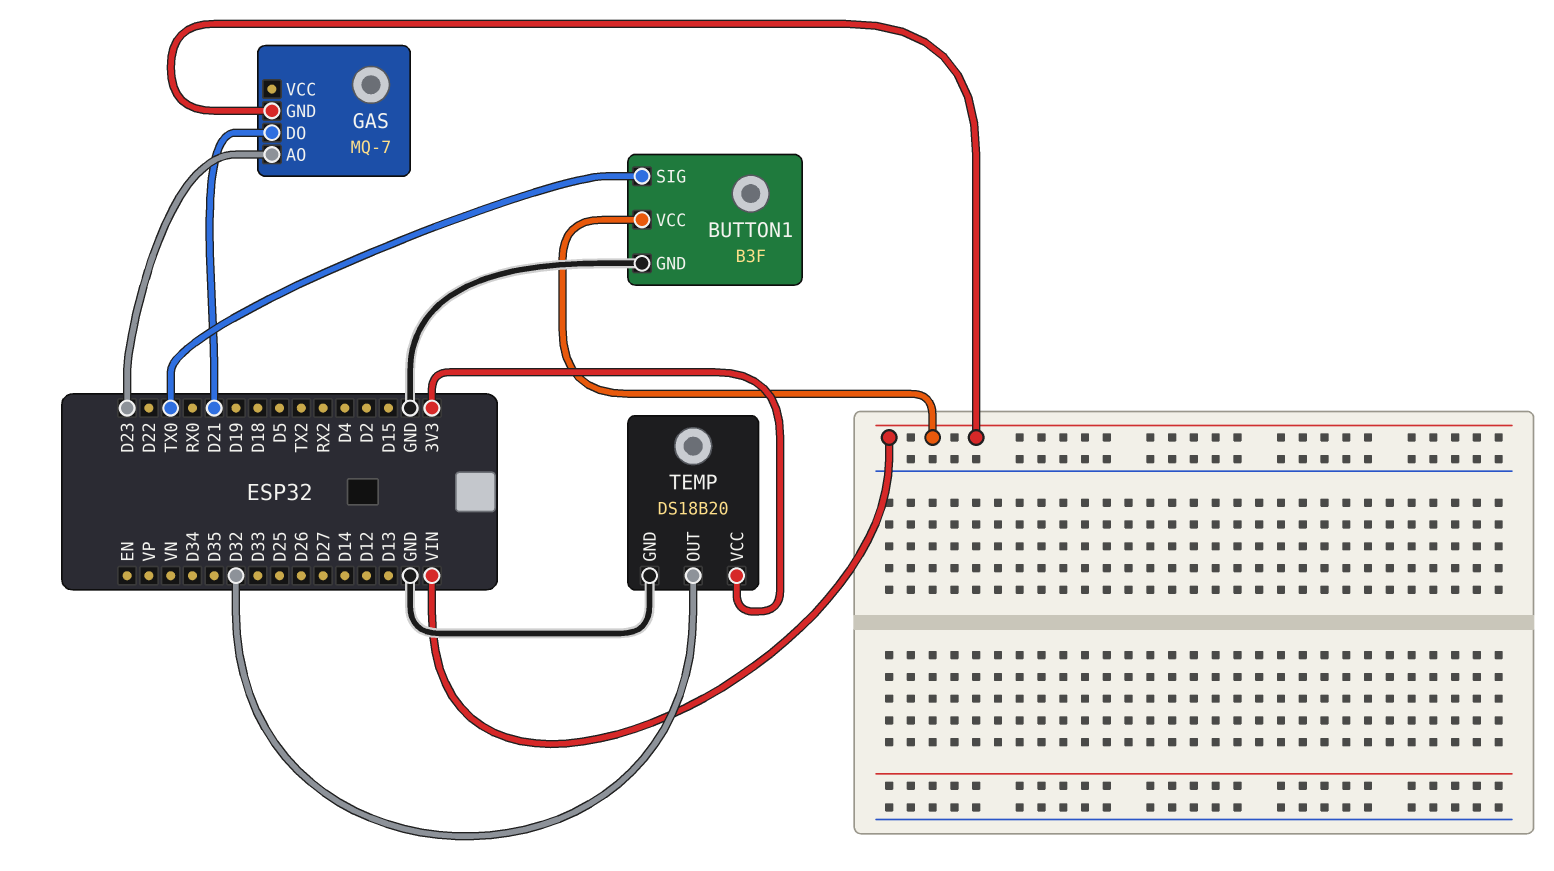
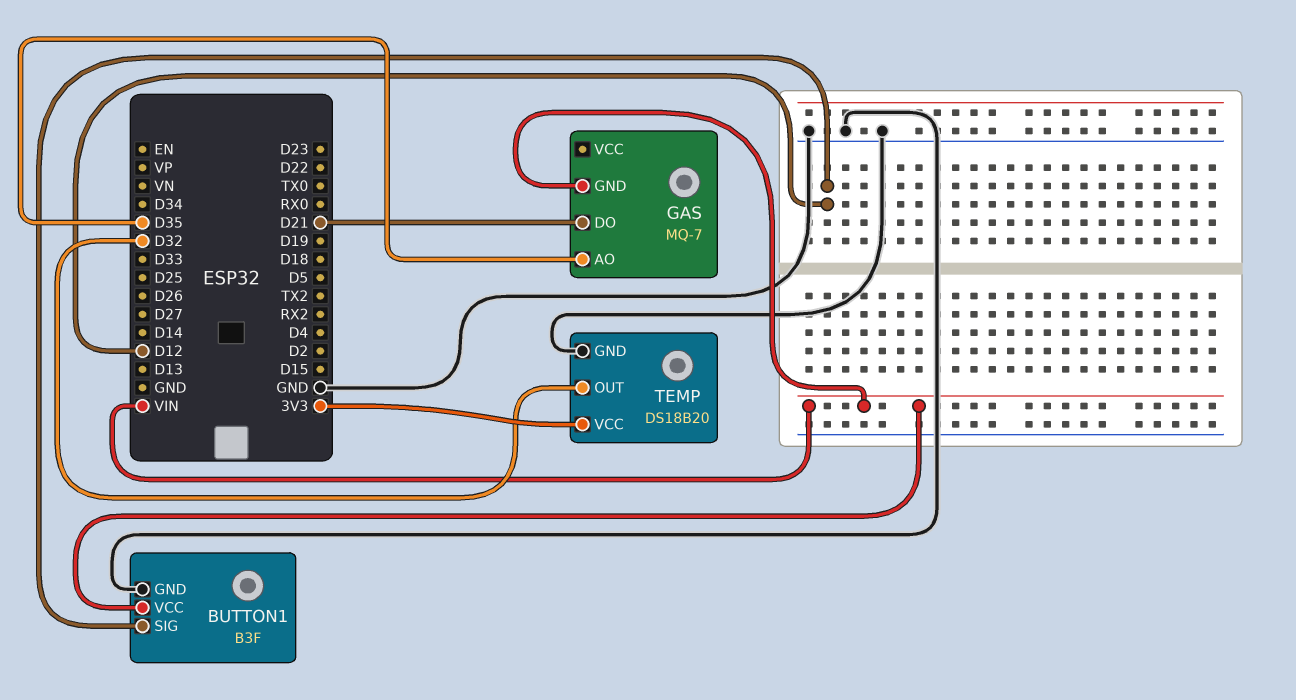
BUTTON1 pin SIG: TX0 -> D12
GAS pin AO: D23 -> D35

